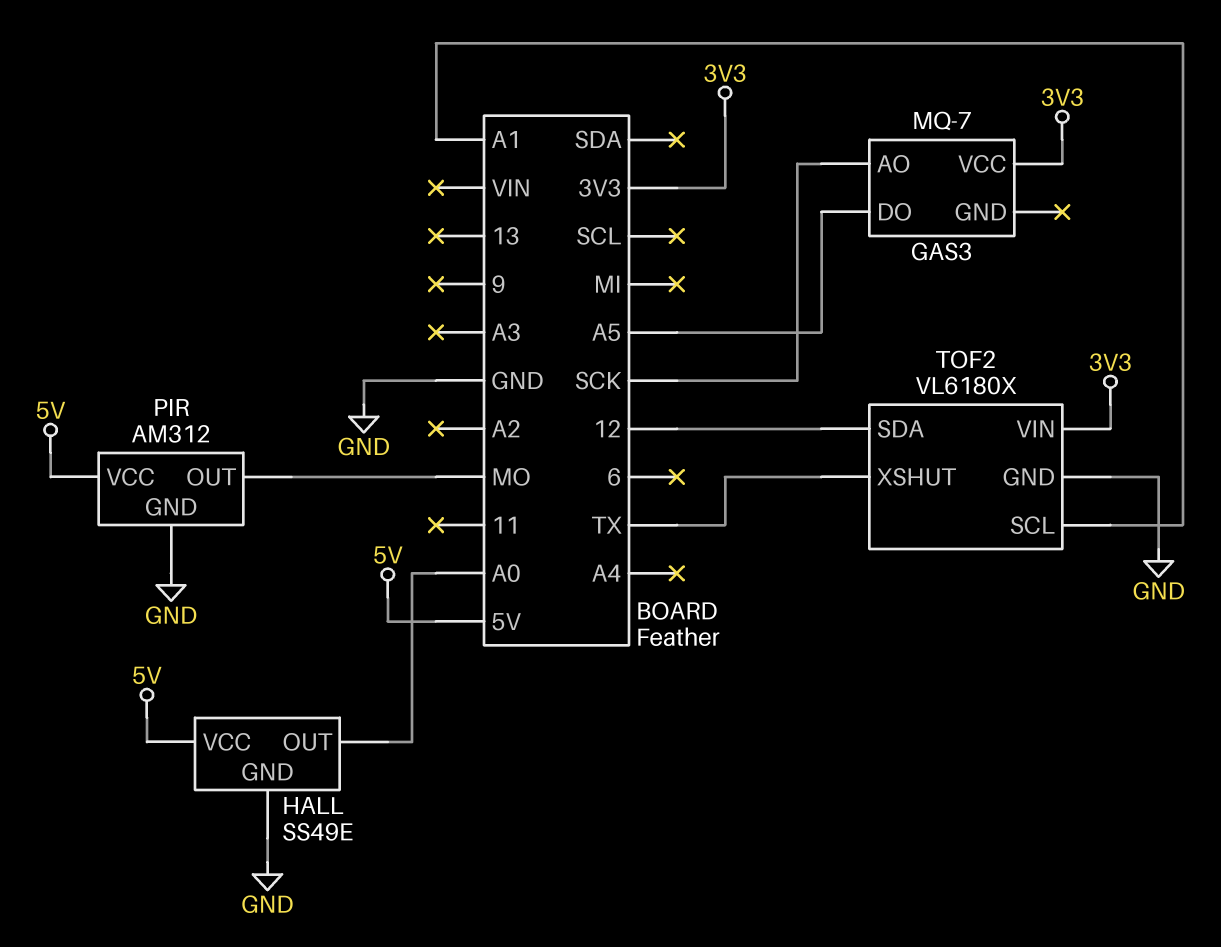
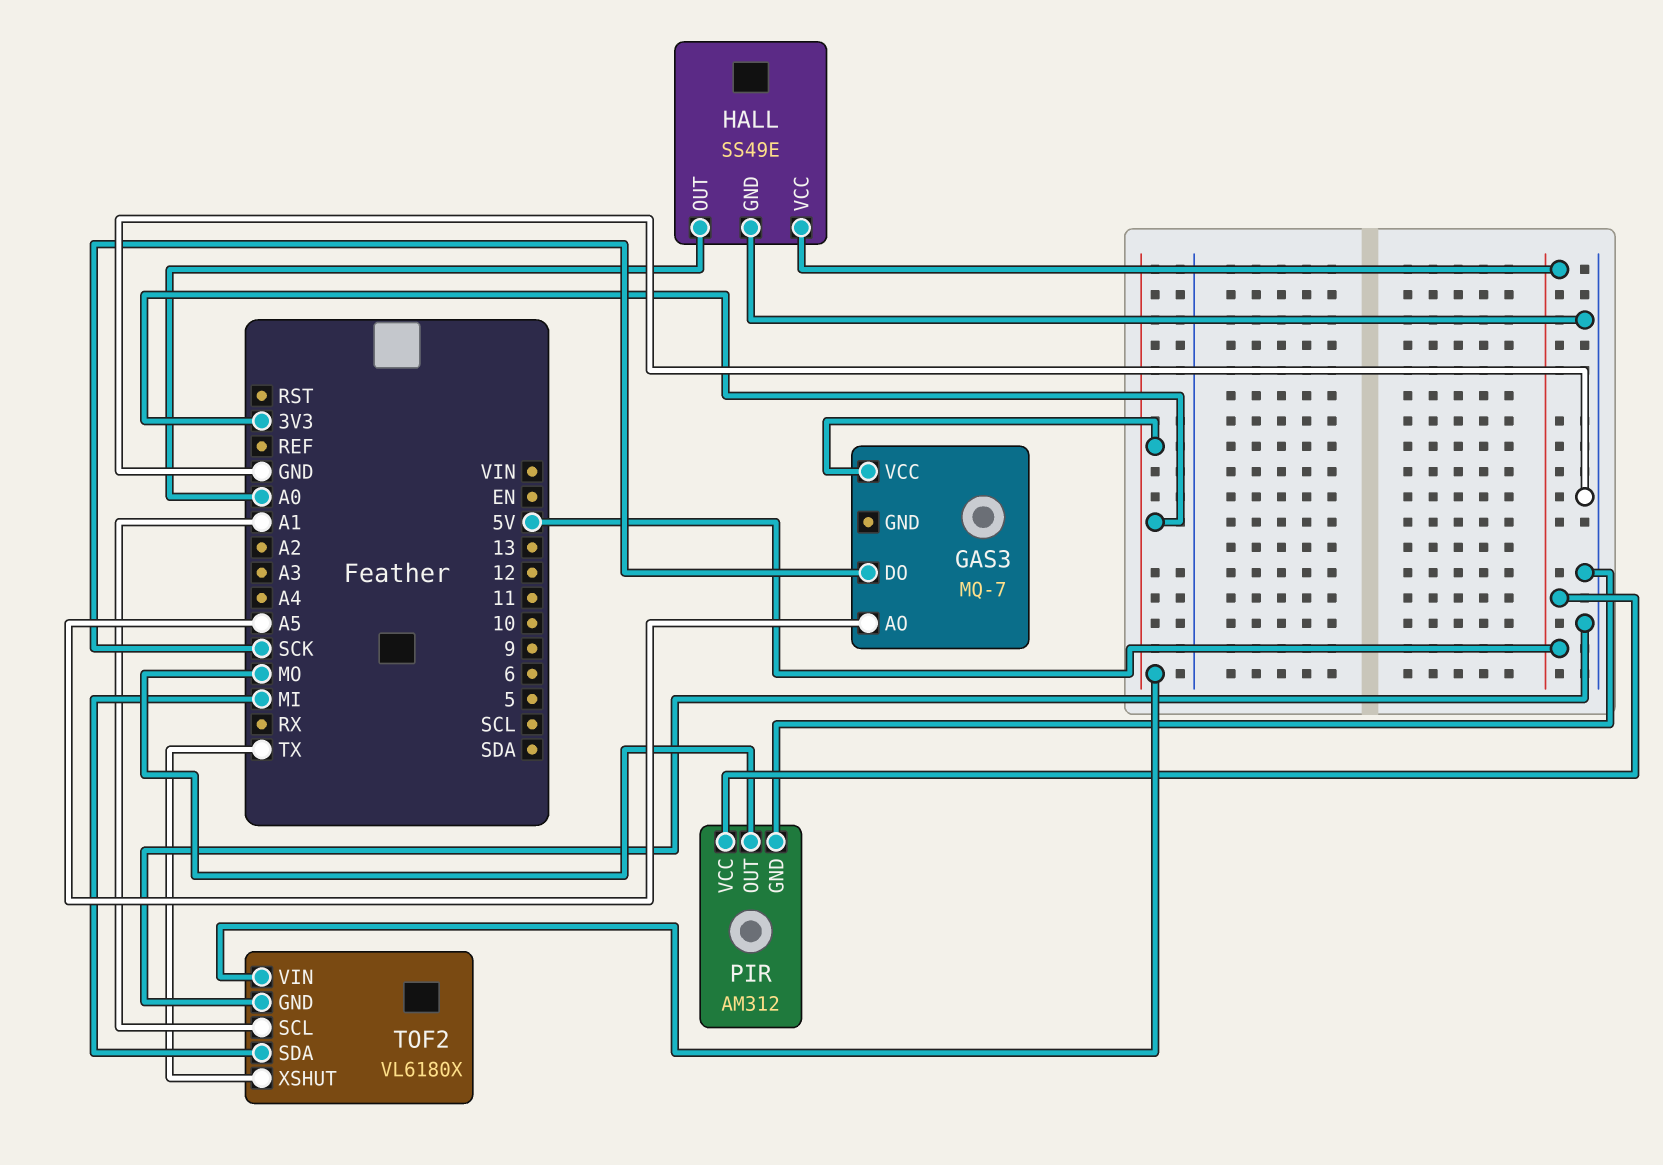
GAS3 pin AO: SCK -> A5
GAS3 pin DO: A5 -> SCK
TOF2 pin SDA: 12 -> MI

